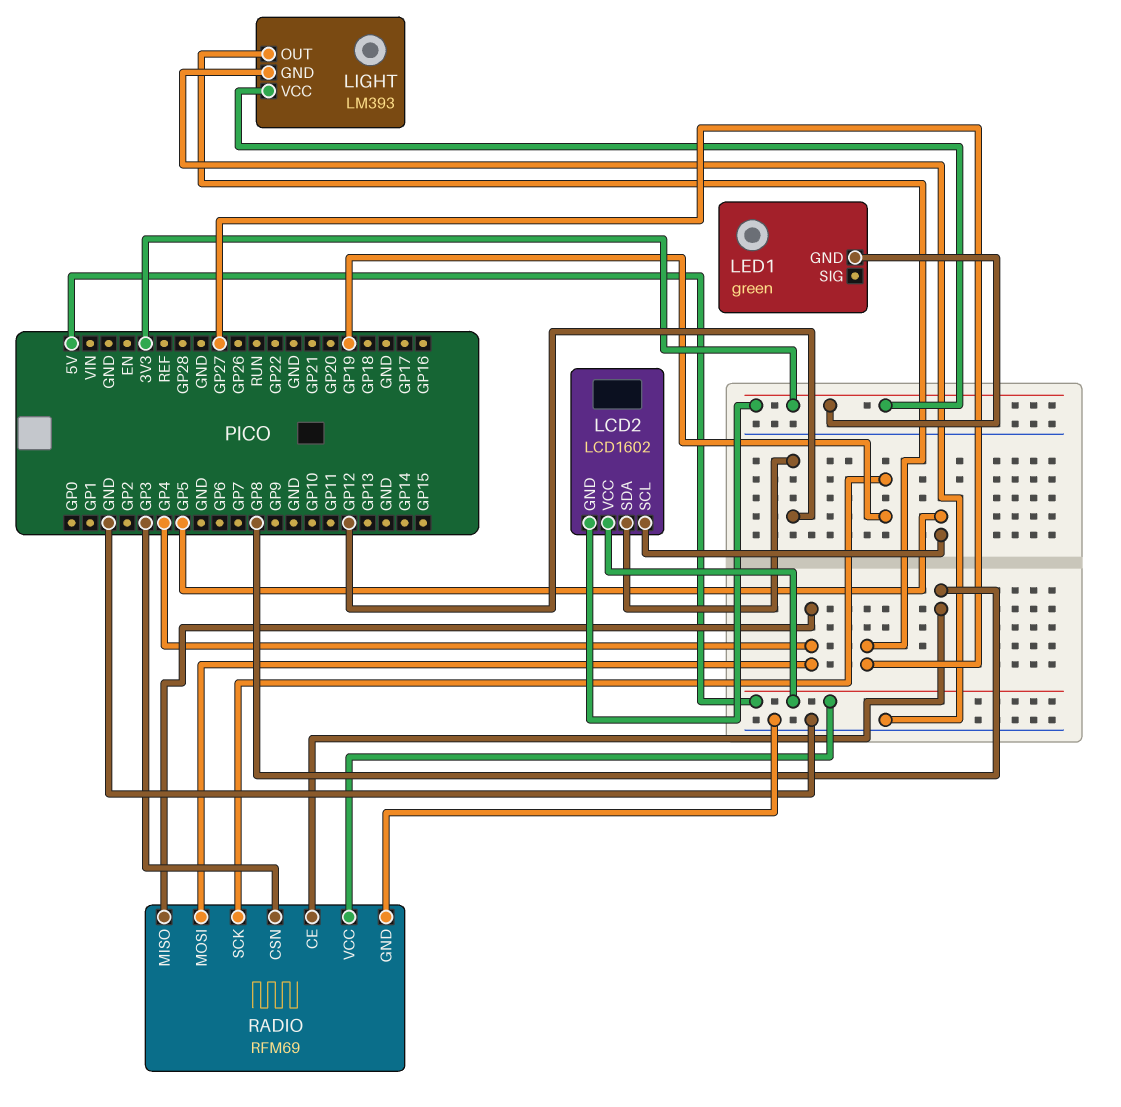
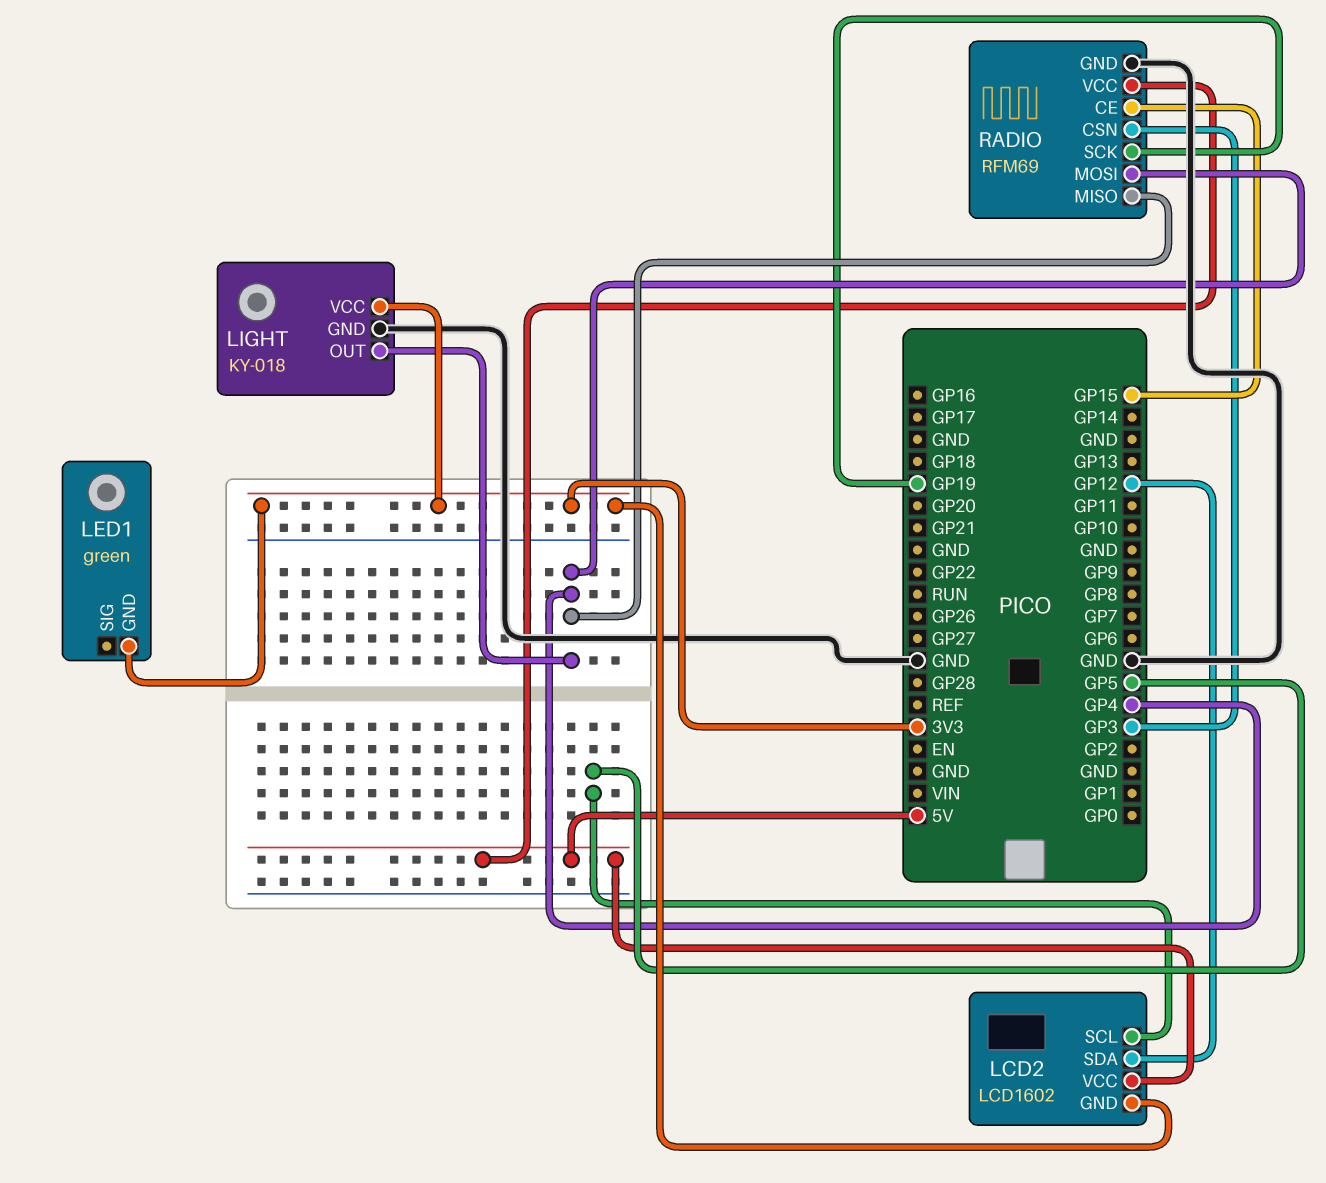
LIGHT: LM393 -> KY-018
LIGHT pin OUT: GP27 -> GP4
RADIO pin CE: GP8 -> GP15

